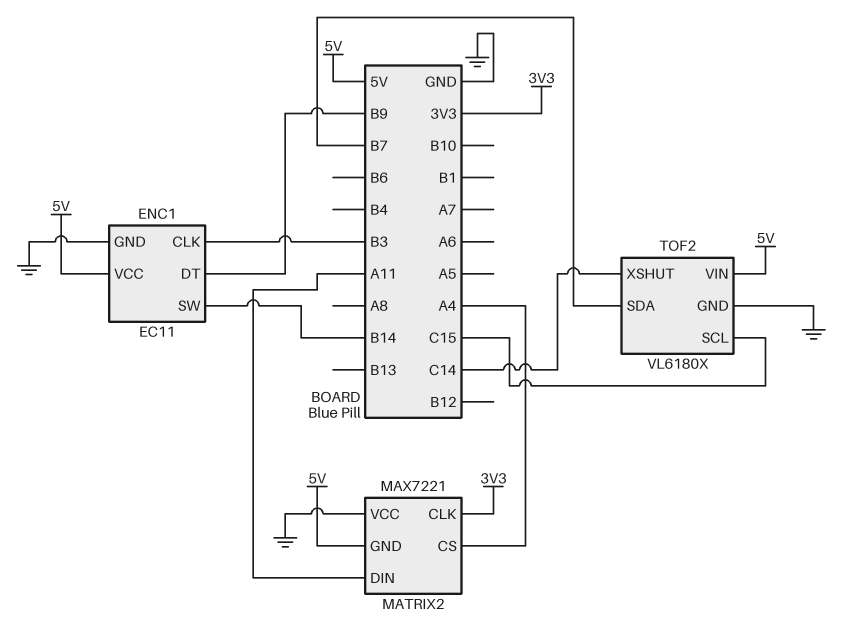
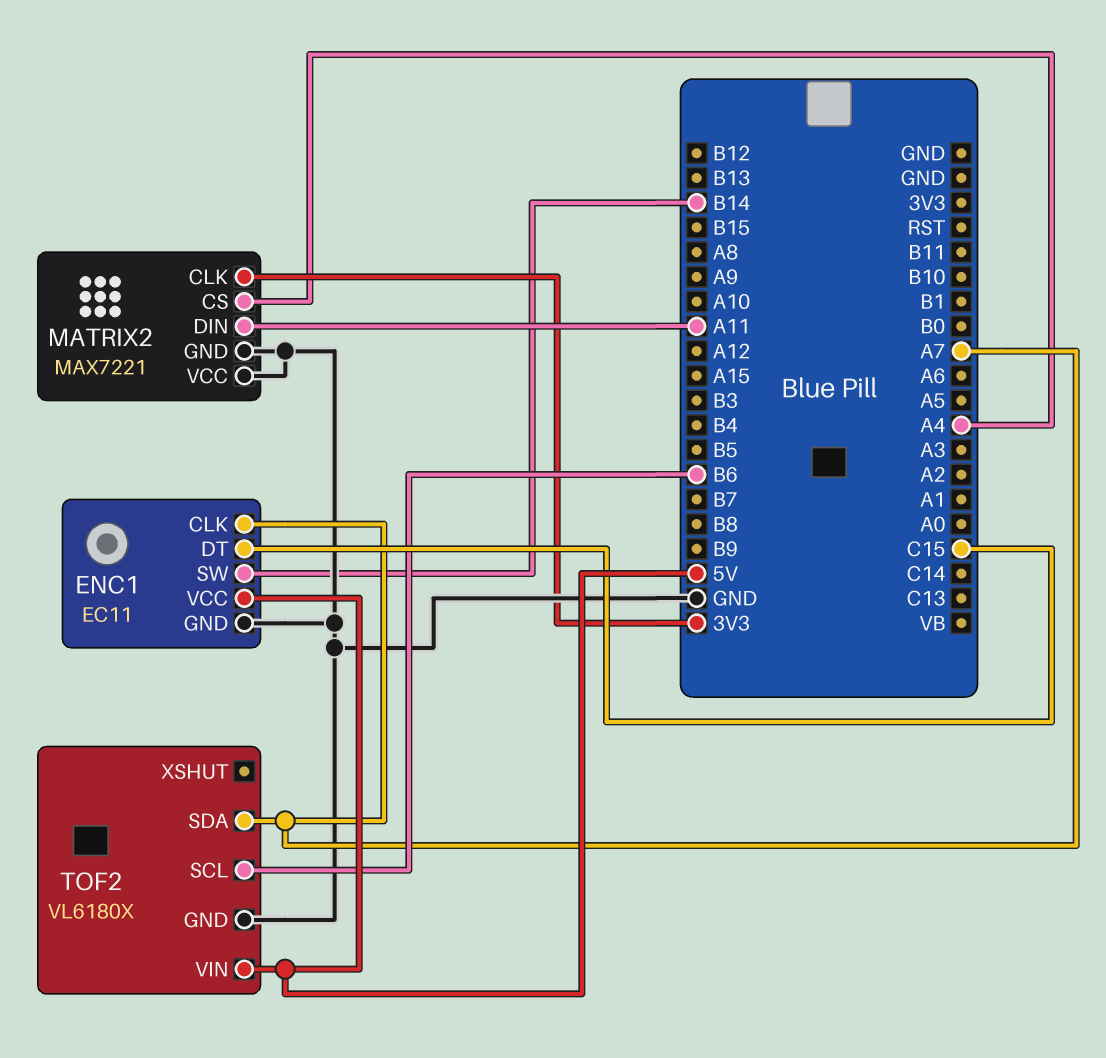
ENC1 pin CLK: B3 -> A7
ENC1 pin DT: B9 -> C15
MATRIX2 pin GND: 5V -> GND
TOF2 pin SCL: C15 -> B6
TOF2 pin SDA: B7 -> A7
TOF2 pin XSHUT: C14 -> none

